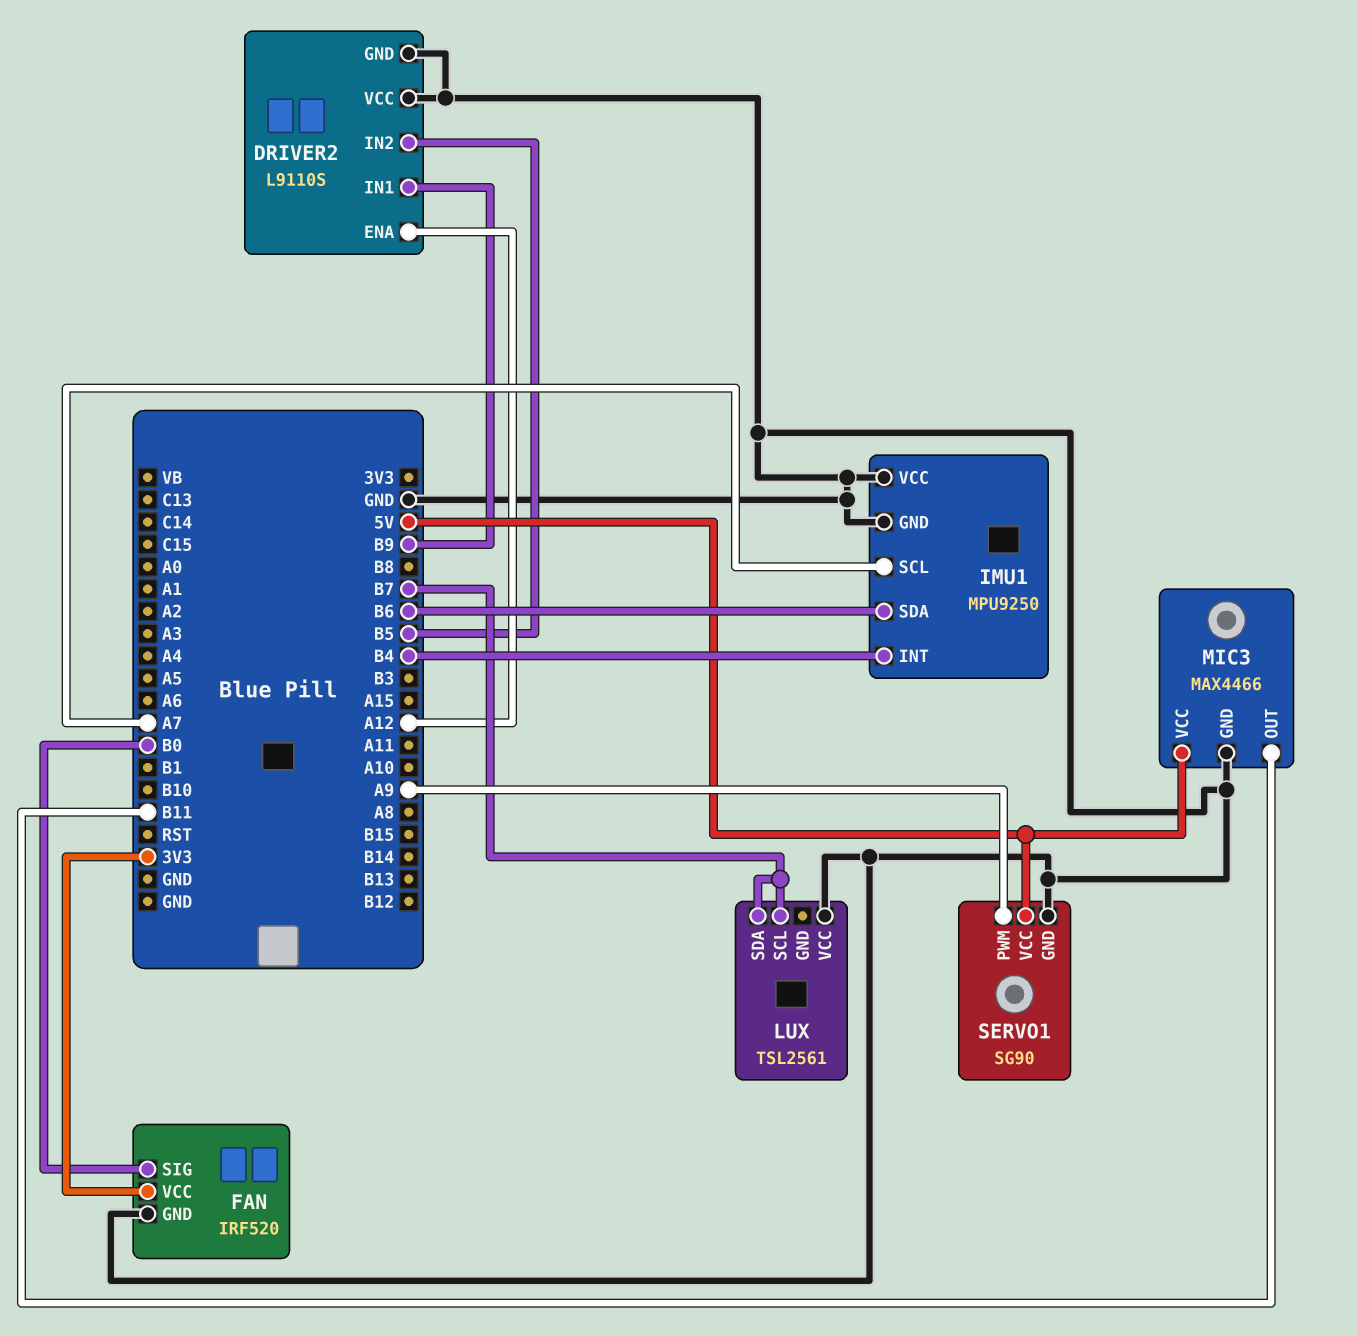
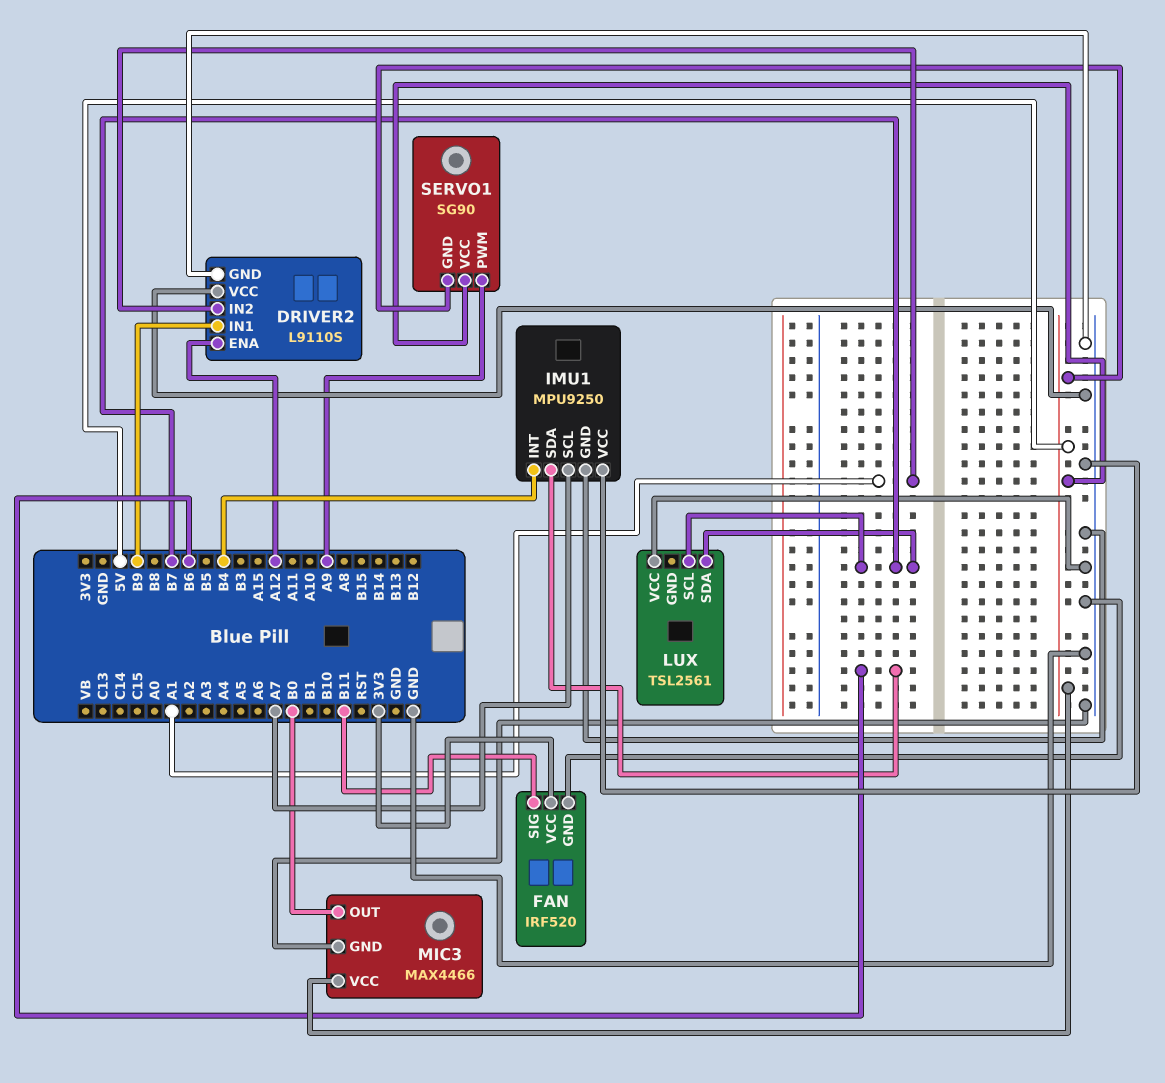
DRIVER2 pin IN2: B5 -> A1
FAN pin SIG: B0 -> B11
MIC3 pin OUT: B11 -> B0
SERVO1 pin GND: GND -> 5V

